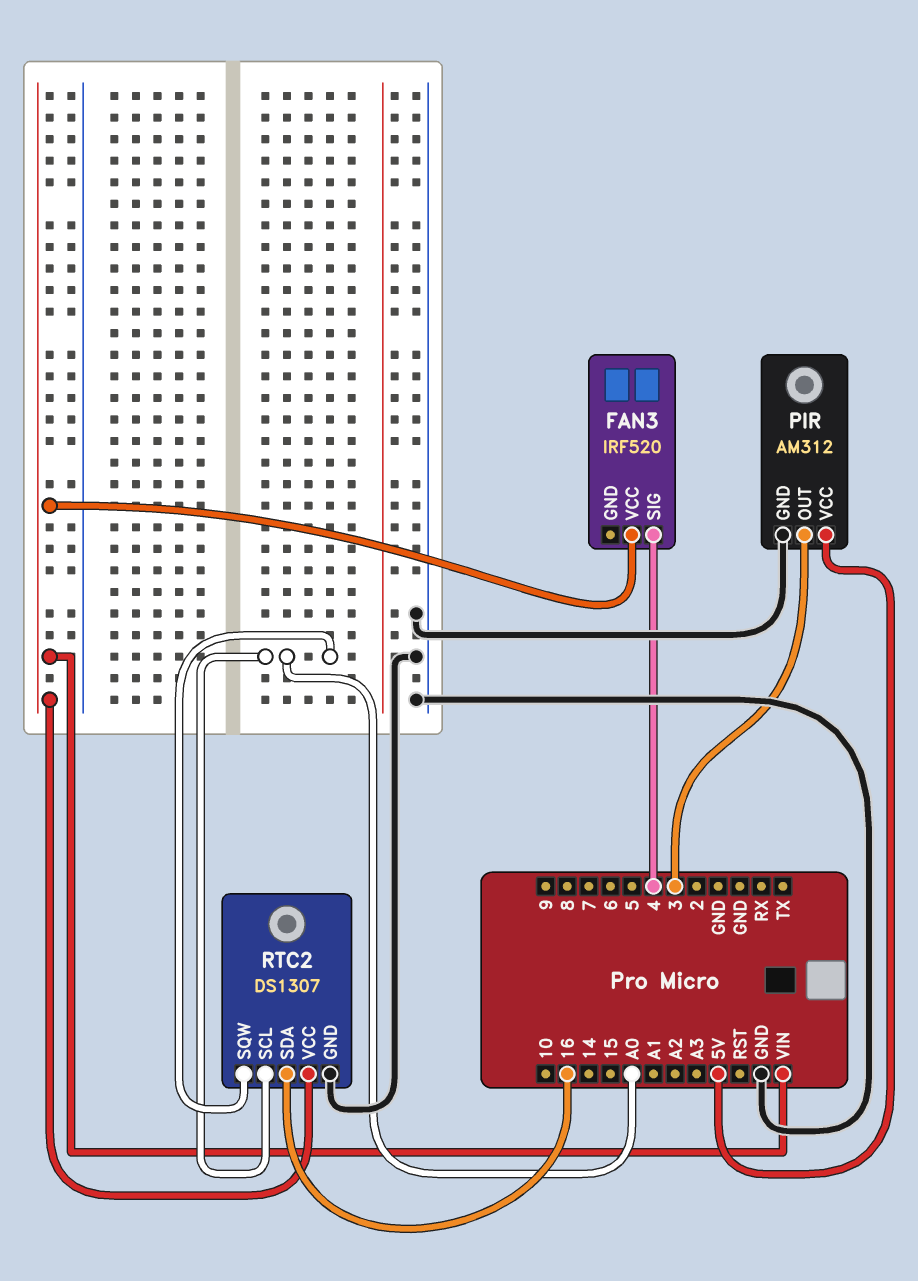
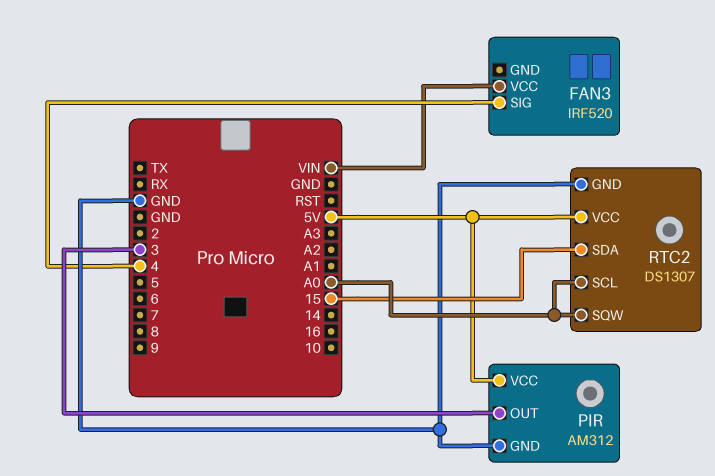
RTC2 pin SDA: 16 -> 15
RTC2 pin VCC: VIN -> 5V

